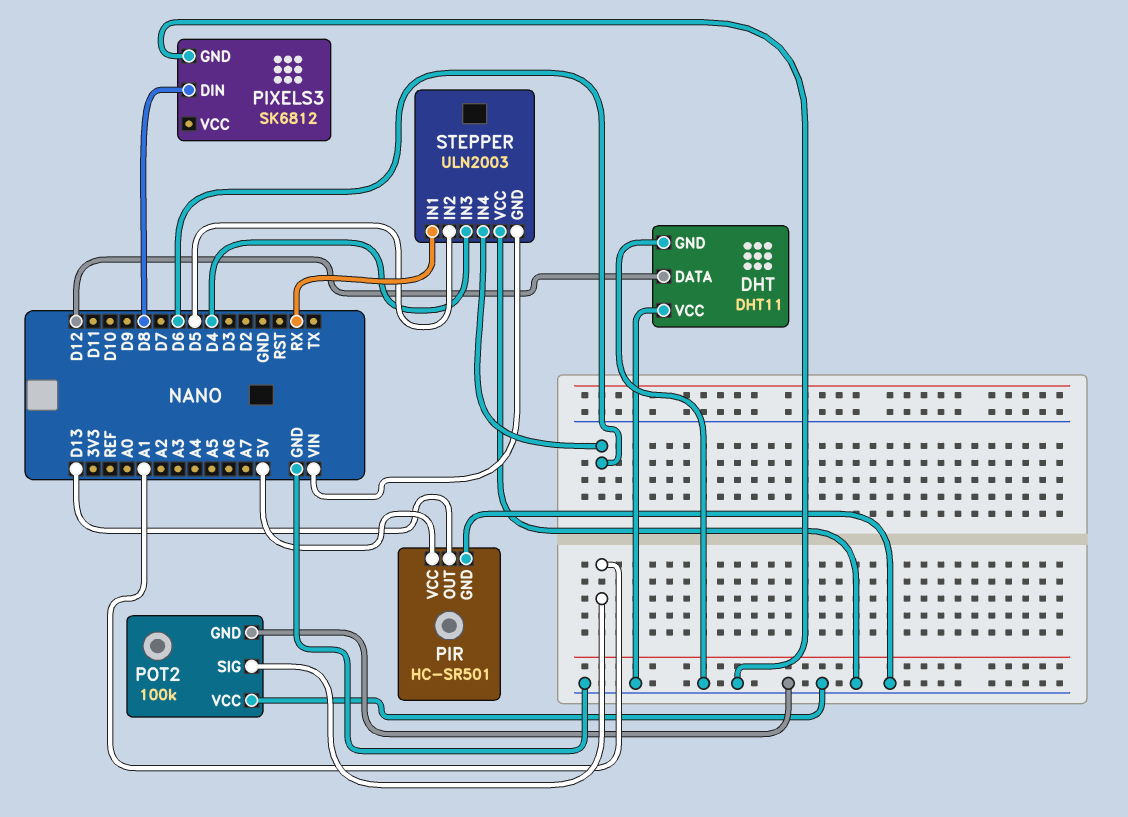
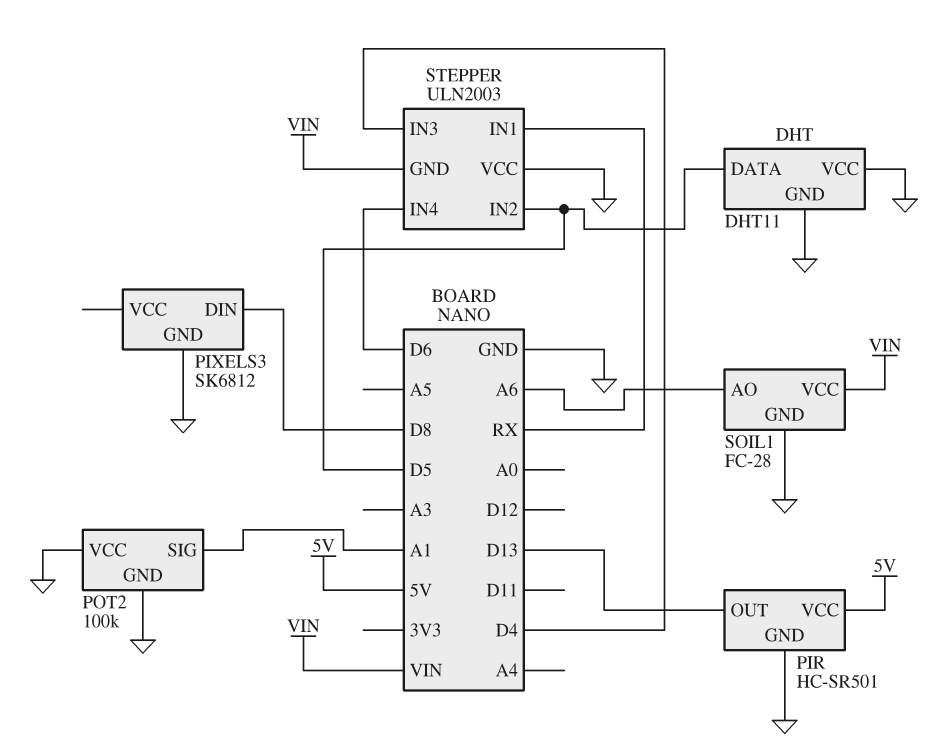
DHT pin DATA: D12 -> D5
SOIL1: none -> FC-28
SOIL1 pin AO: none -> A6
SOIL1 pin GND: none -> GND
SOIL1 pin VCC: none -> VIN

